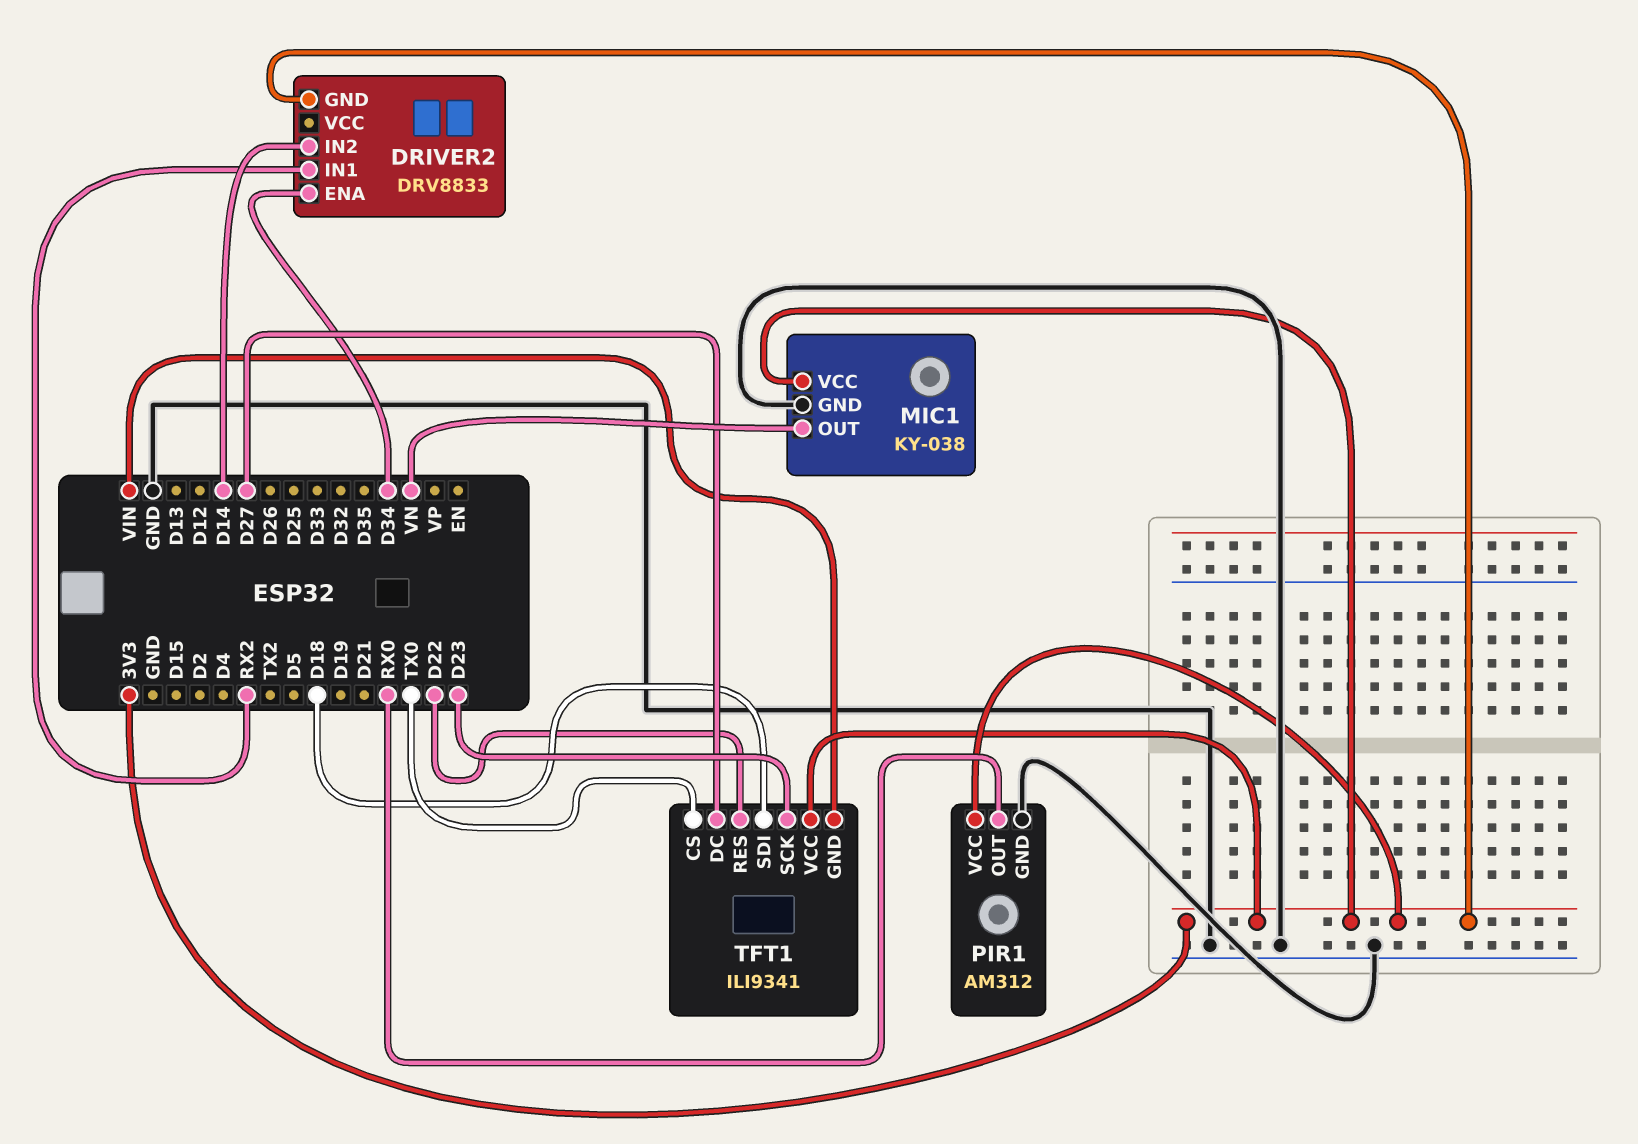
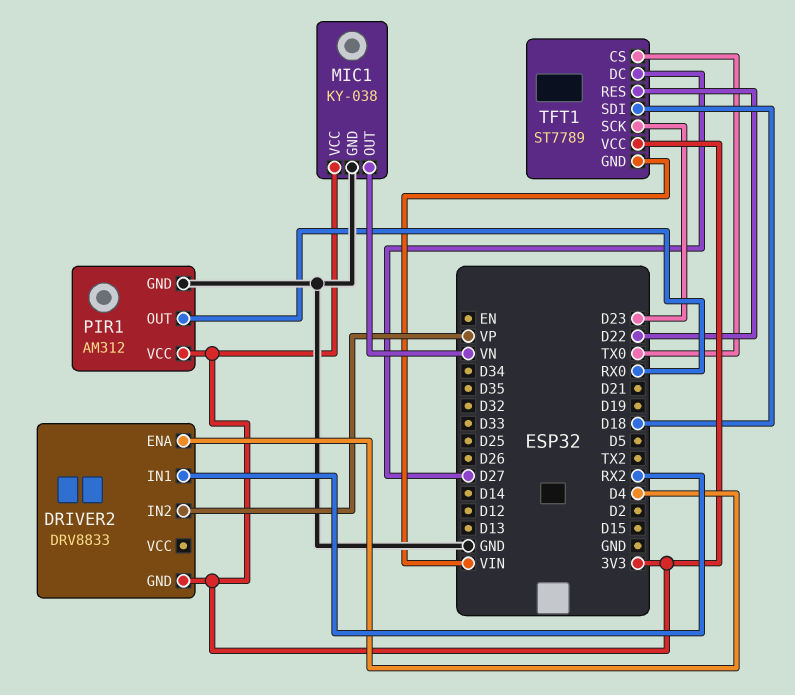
DRIVER2 pin ENA: D34 -> D4
DRIVER2 pin IN2: D14 -> VP
TFT1: ILI9341 -> ST7789

